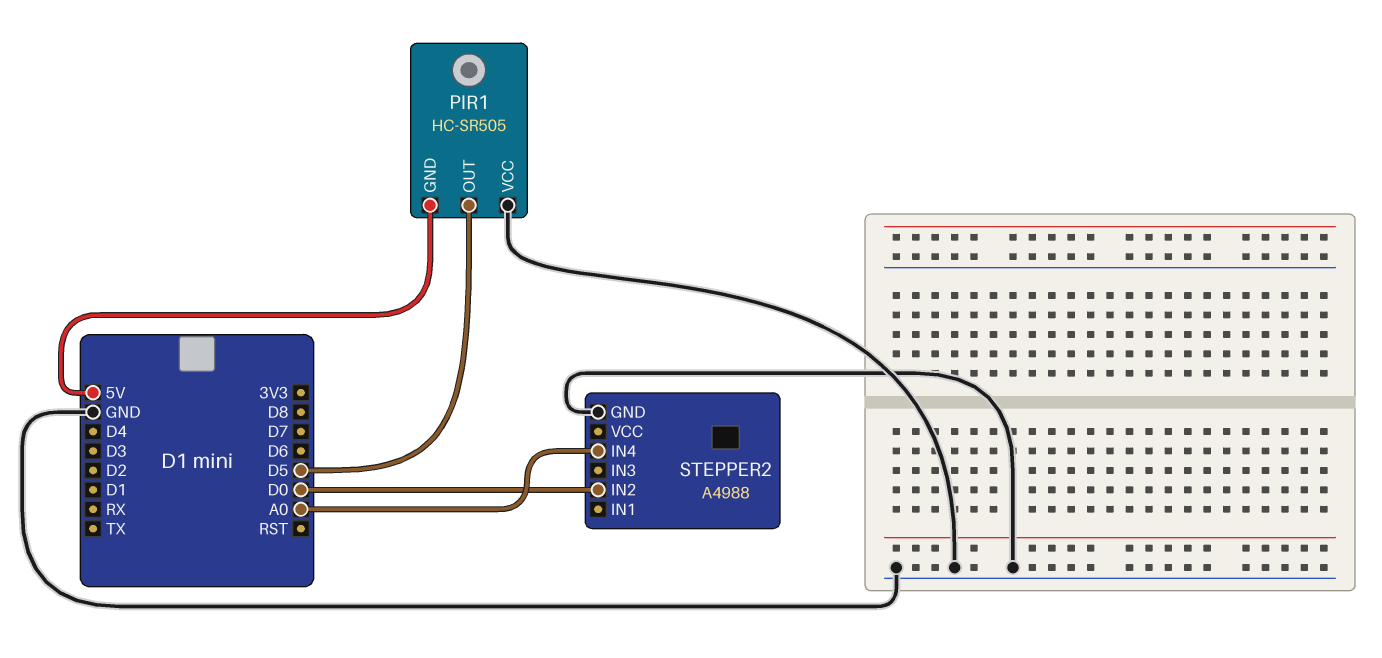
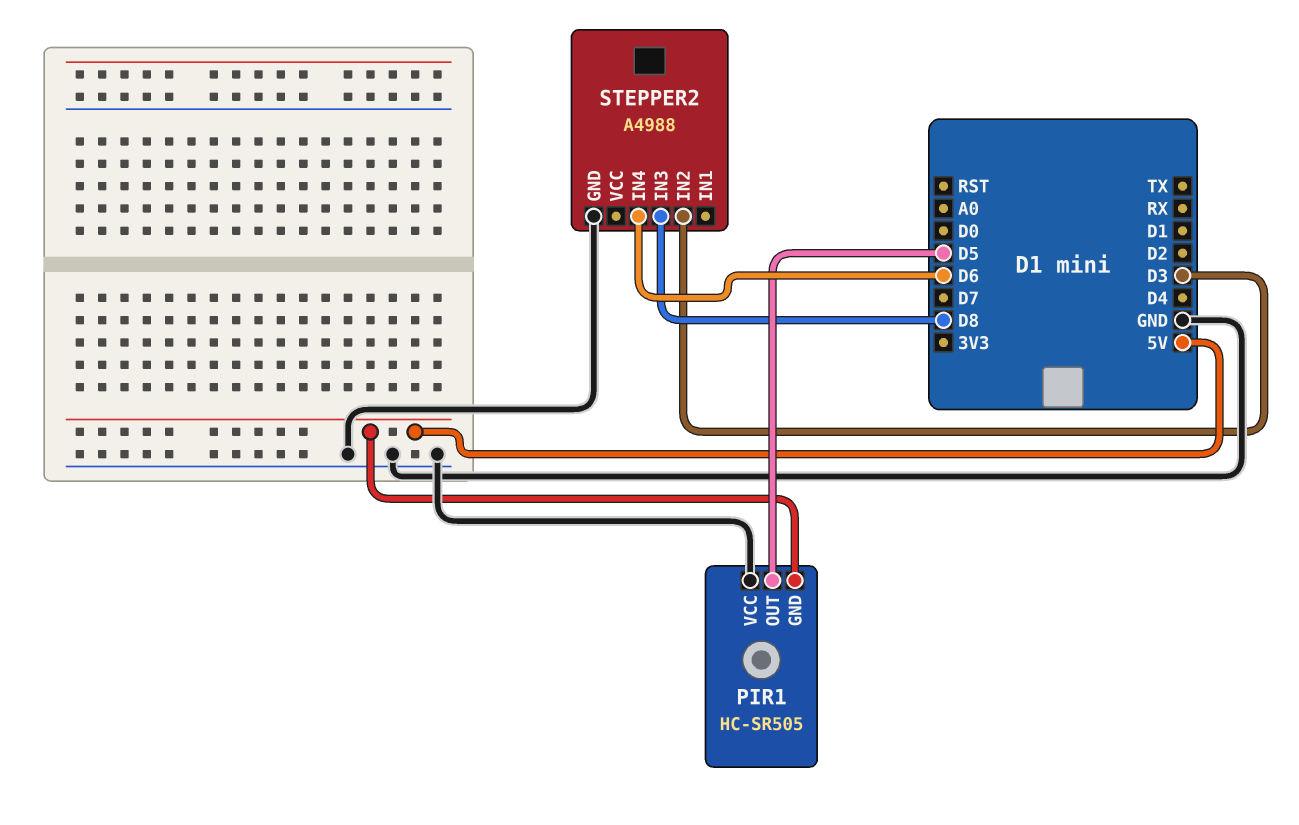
STEPPER2 pin IN2: D0 -> D3
STEPPER2 pin IN3: none -> D8
STEPPER2 pin IN4: A0 -> D6

